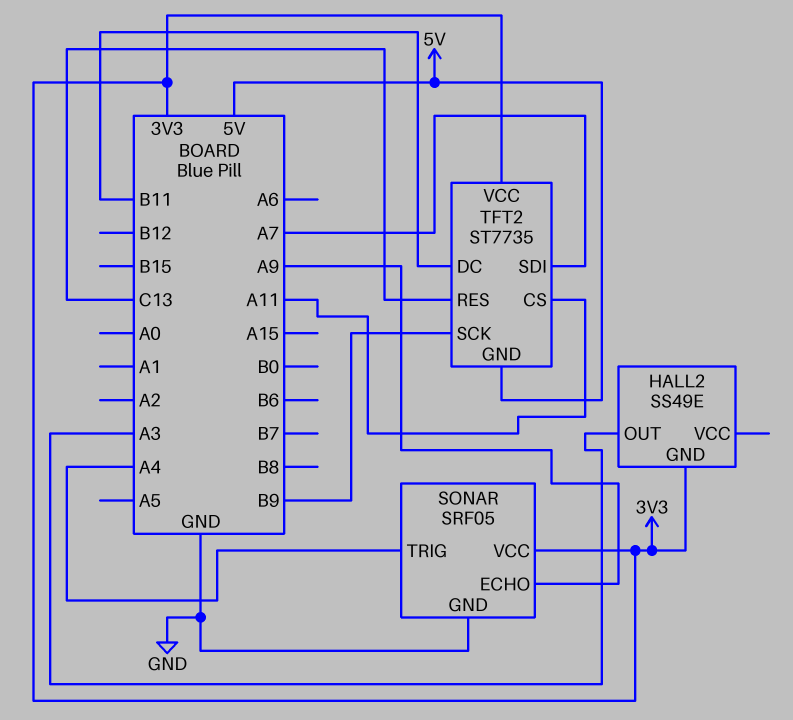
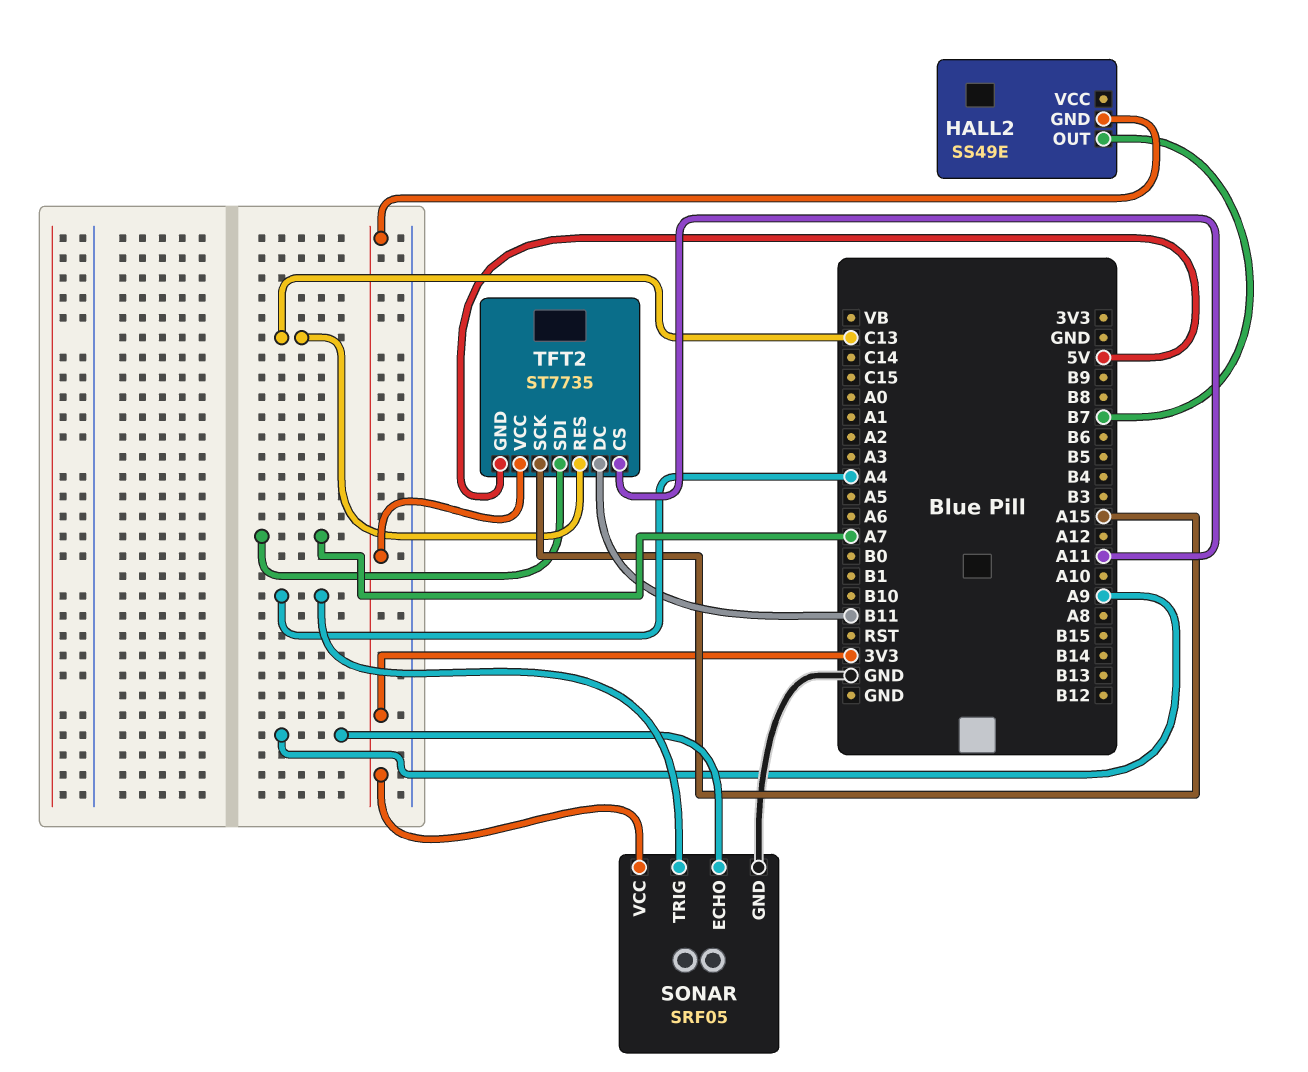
HALL2 pin OUT: A3 -> B7
TFT2 pin SCK: B9 -> A15

